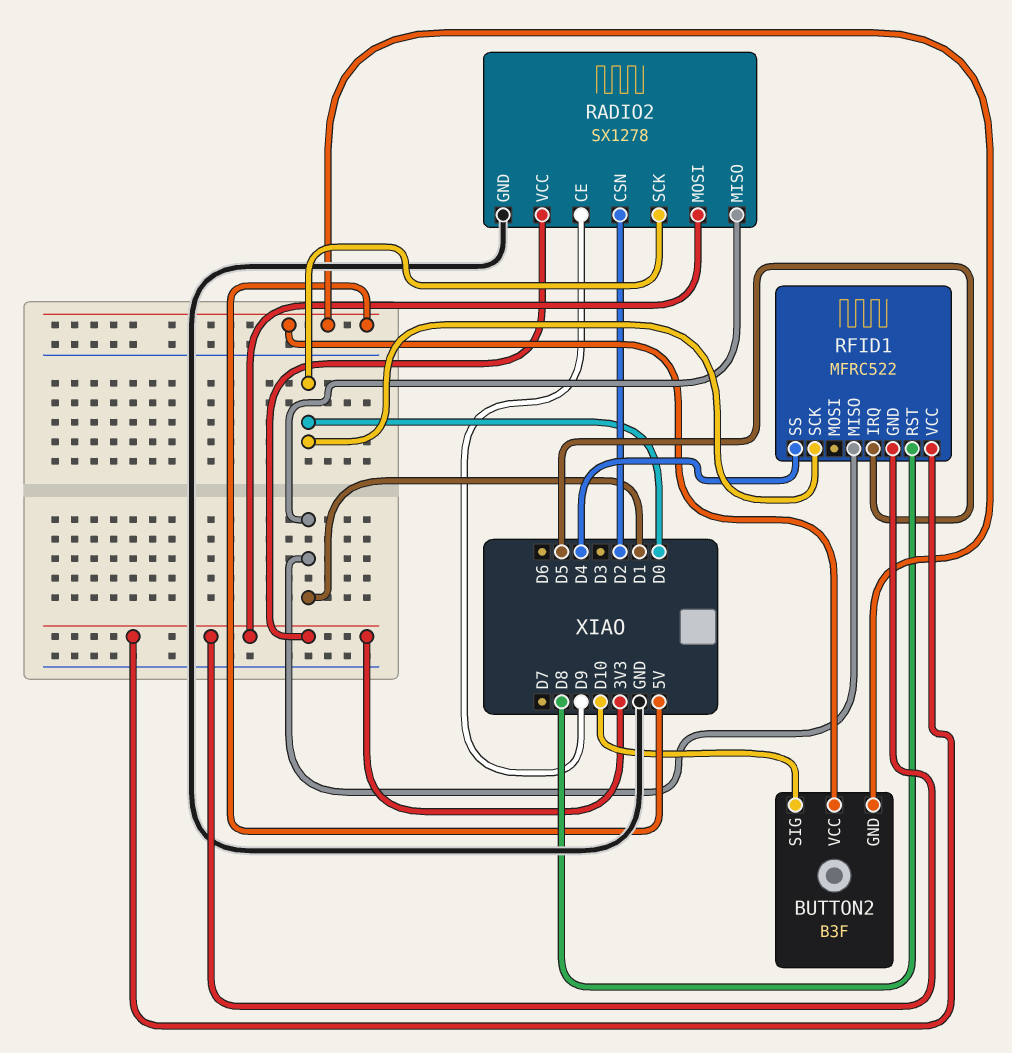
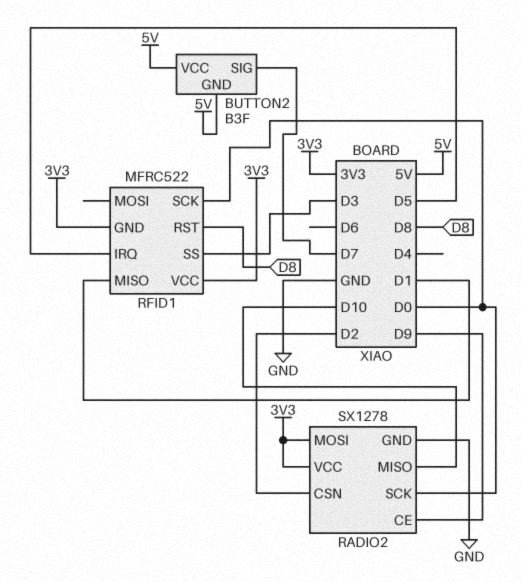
BUTTON2 pin SIG: D10 -> D7
RADIO2 pin MISO: D1 -> D10
RFID1 pin SS: D4 -> D3

